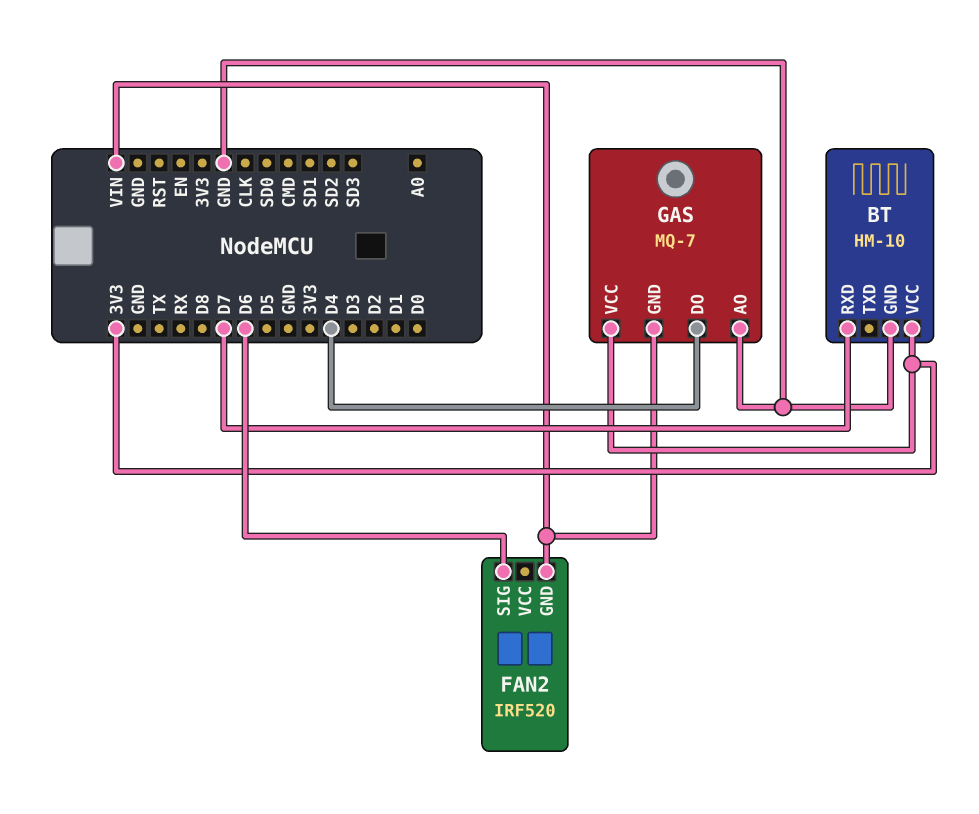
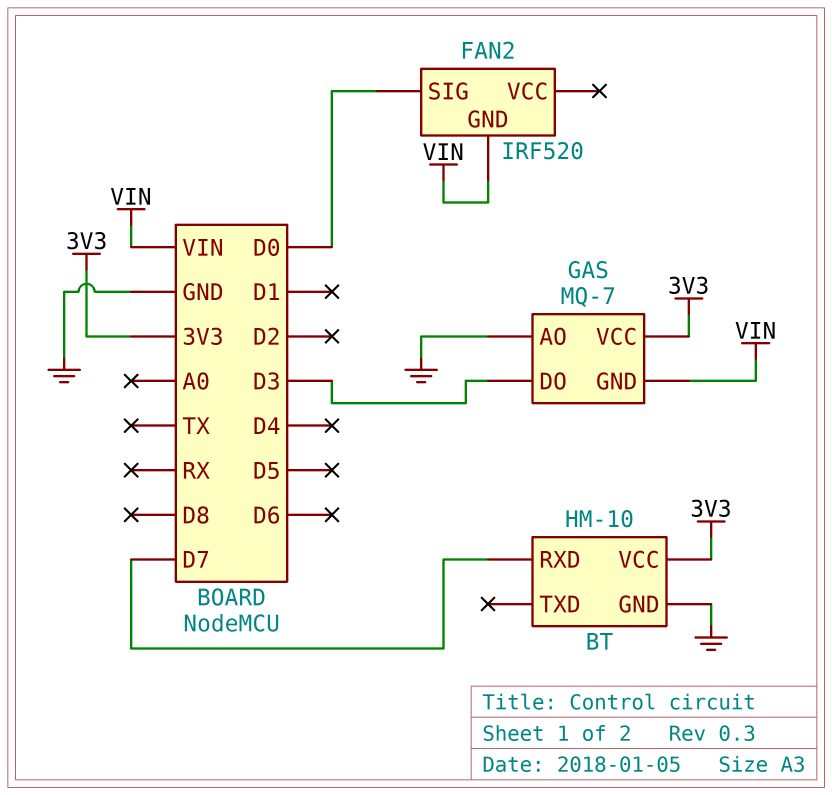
FAN2 pin SIG: D6 -> D0
GAS pin DO: D4 -> D3

